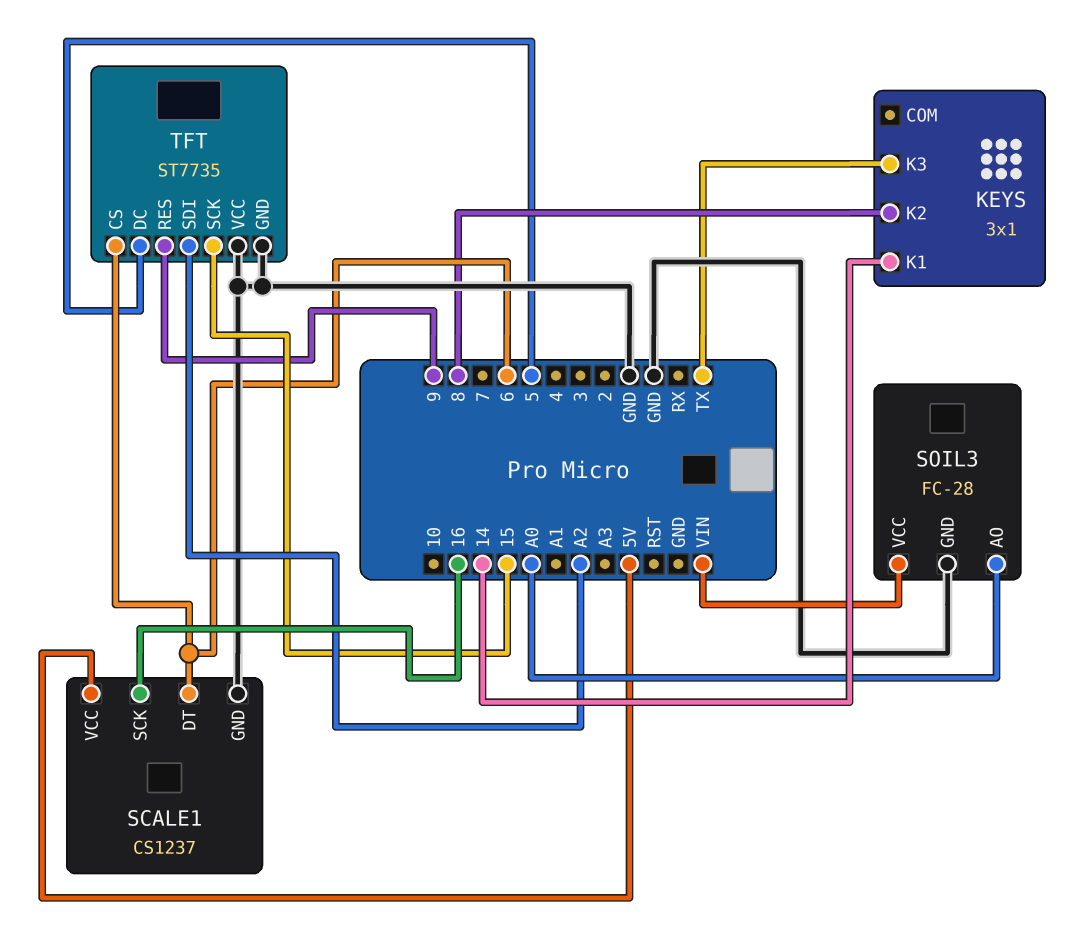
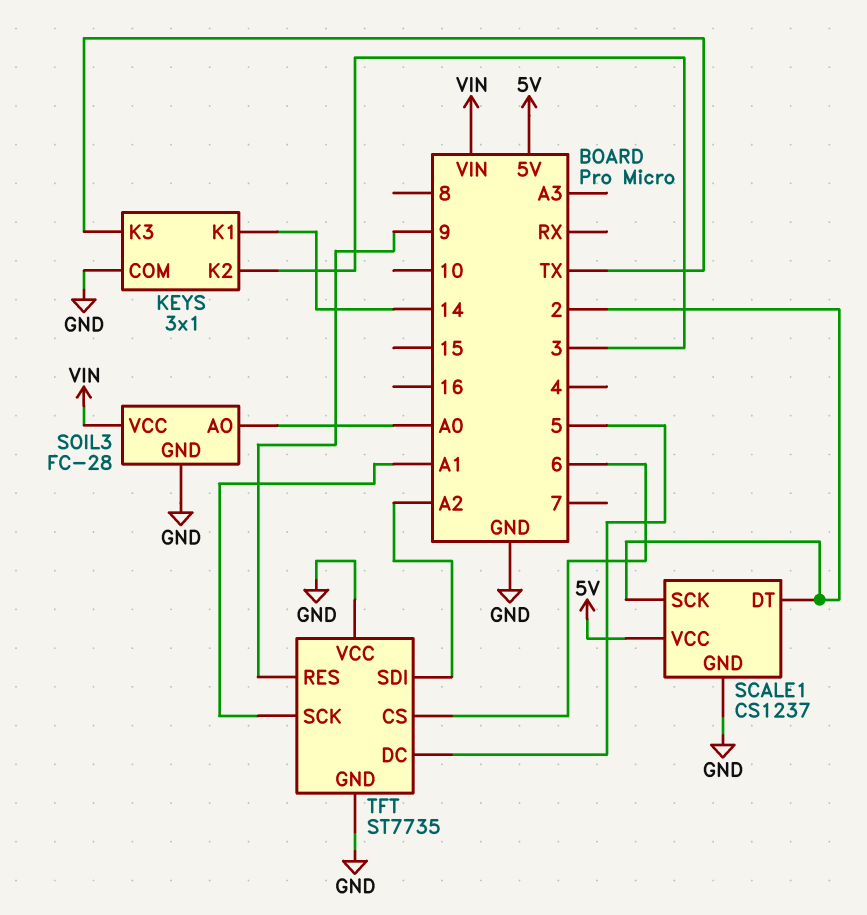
KEYS pin COM: none -> GND
KEYS pin K2: 8 -> 3
SCALE1 pin DT: 6 -> 2
SCALE1 pin SCK: 16 -> 2
TFT pin SCK: 15 -> A1

